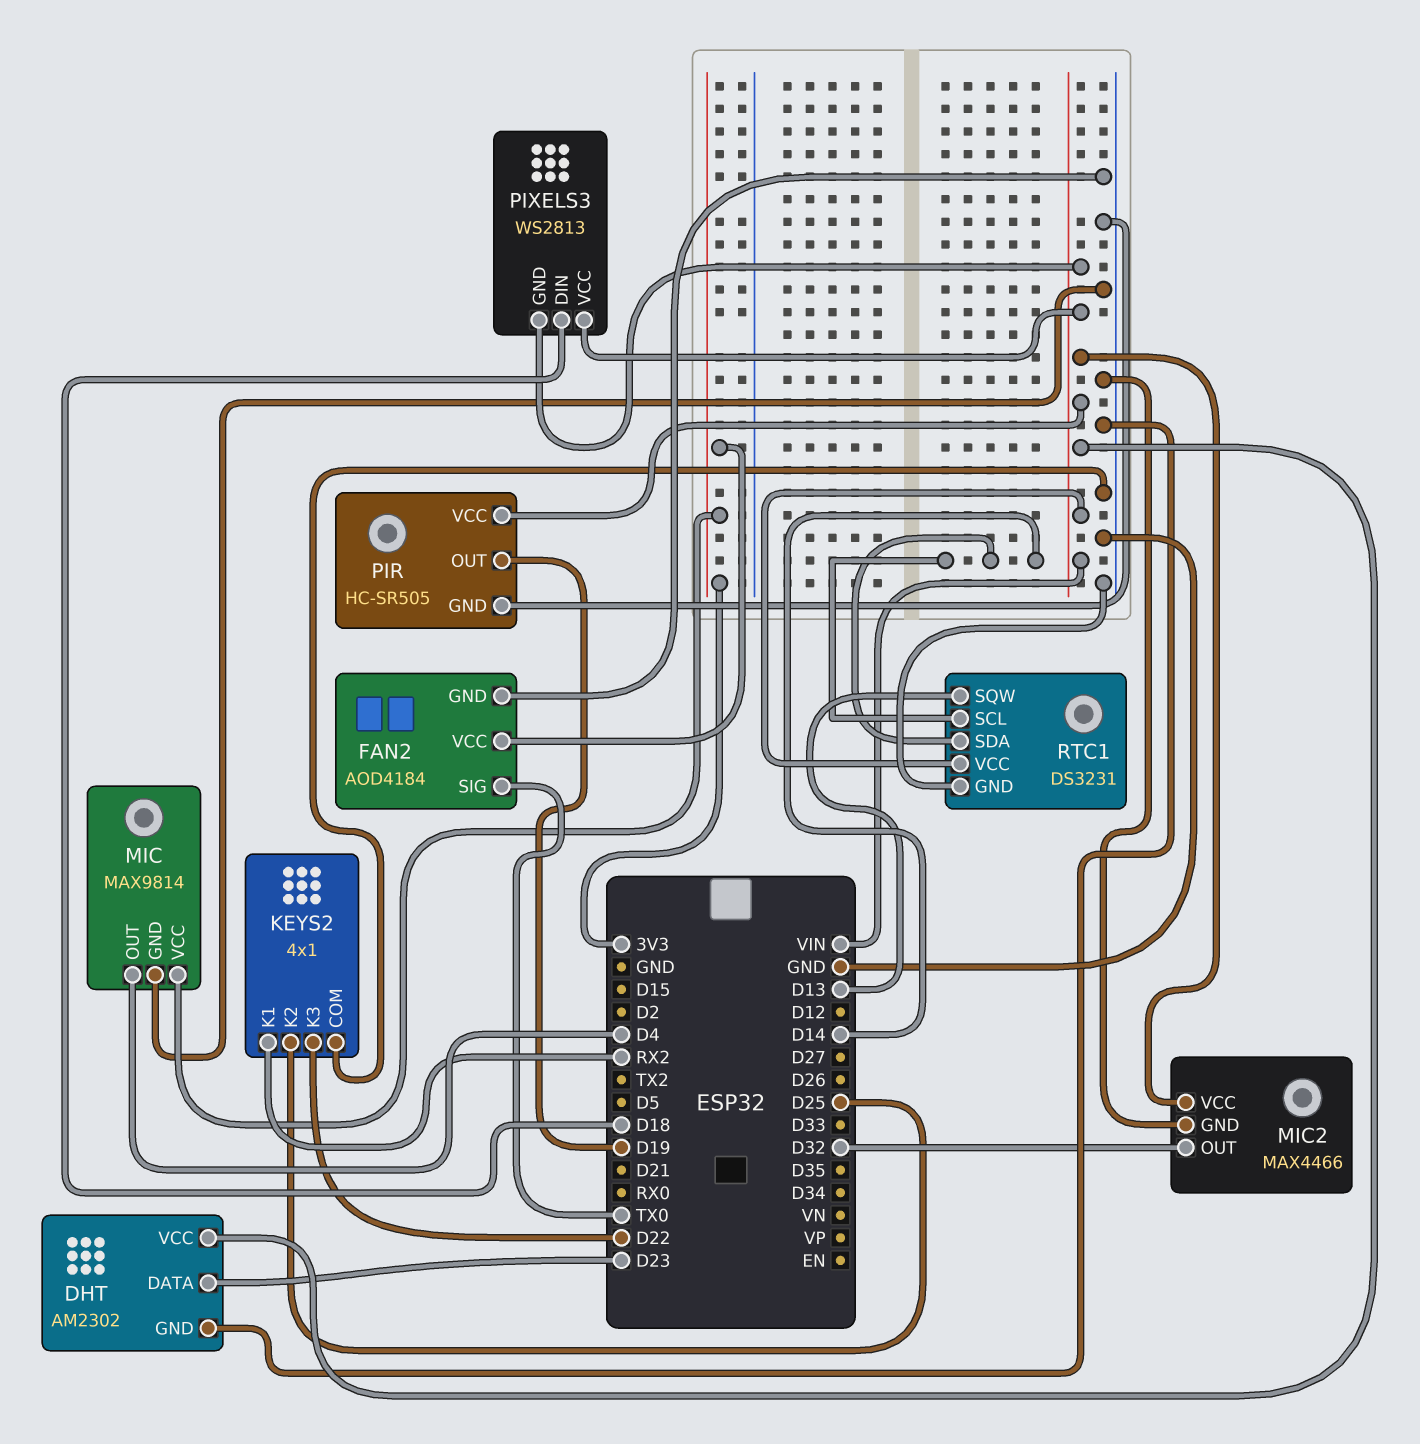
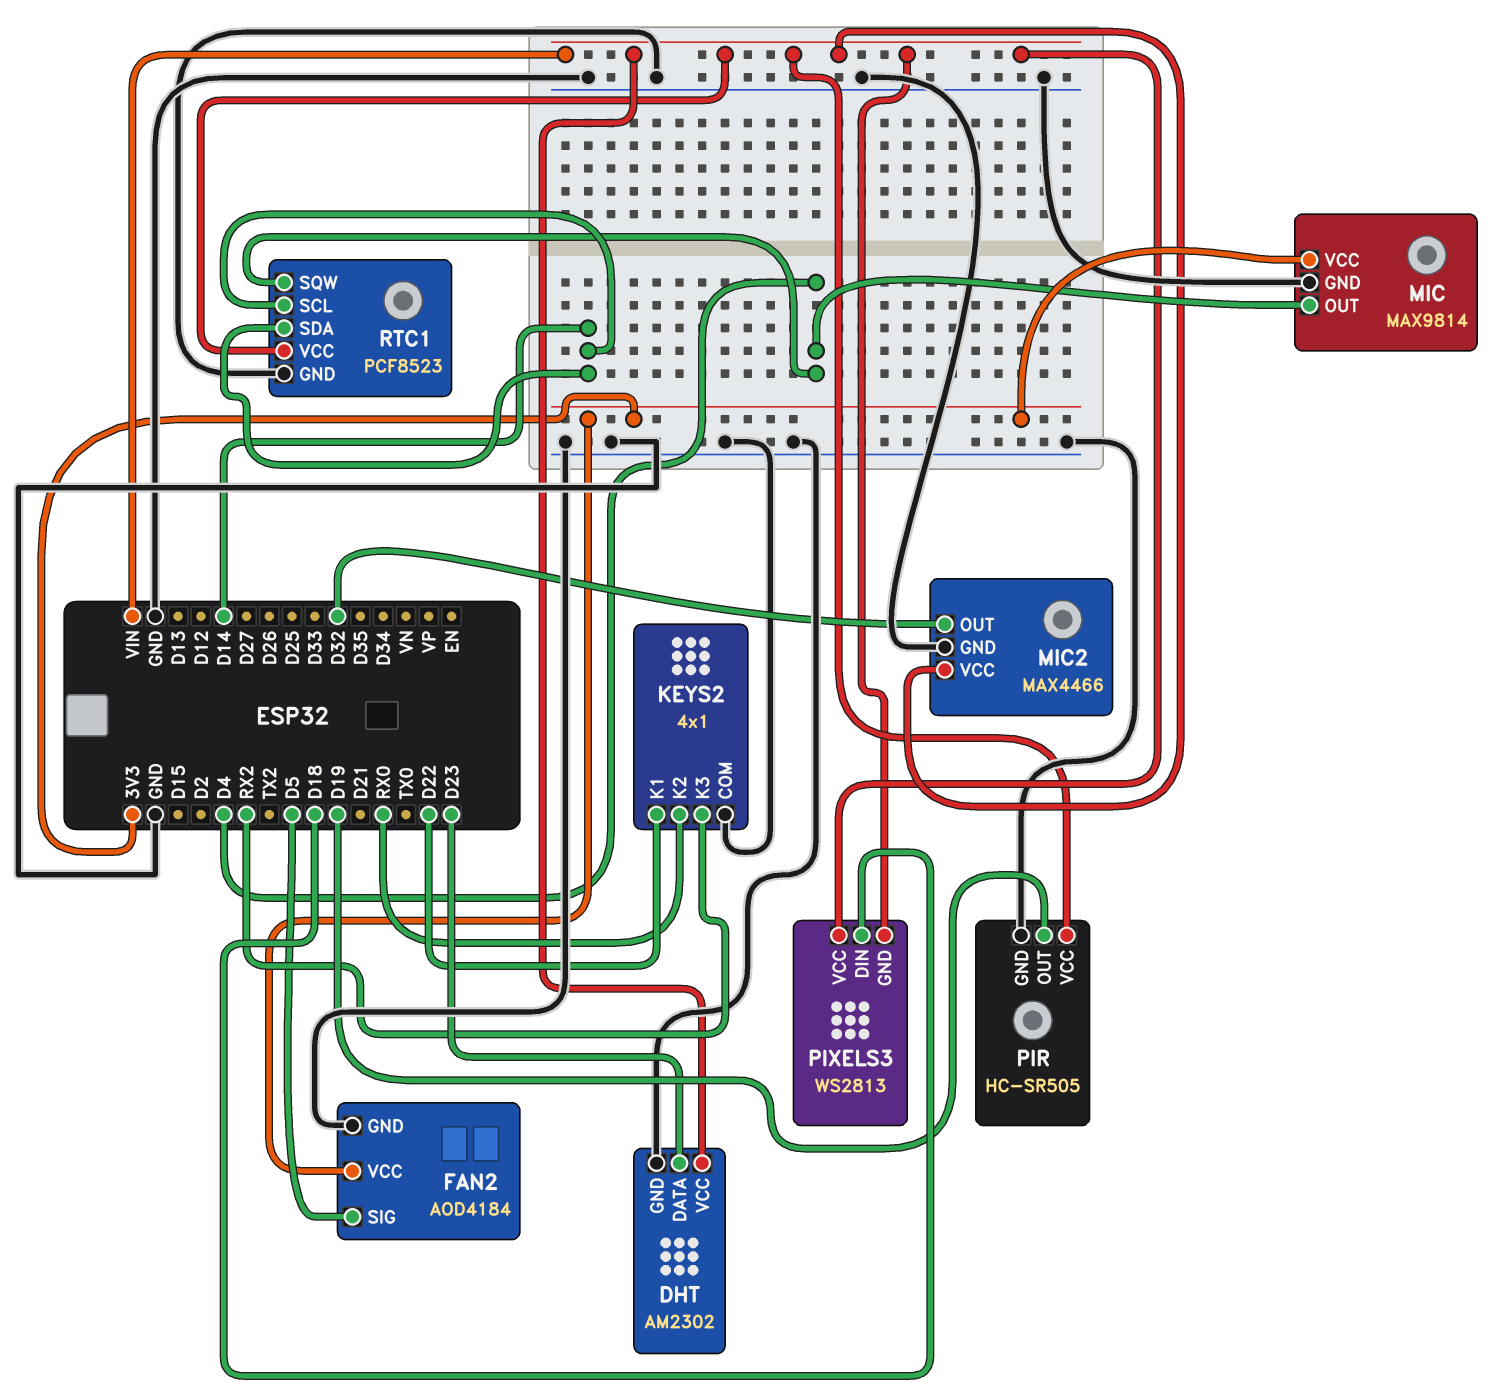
FAN2 pin SIG: TX0 -> D5
KEYS2 pin K1: RX2 -> D22
KEYS2 pin K2: D25 -> RX0
KEYS2 pin K3: D22 -> RX2
RTC1: DS3231 -> PCF8523
RTC1 pin SQW: D13 -> D4

